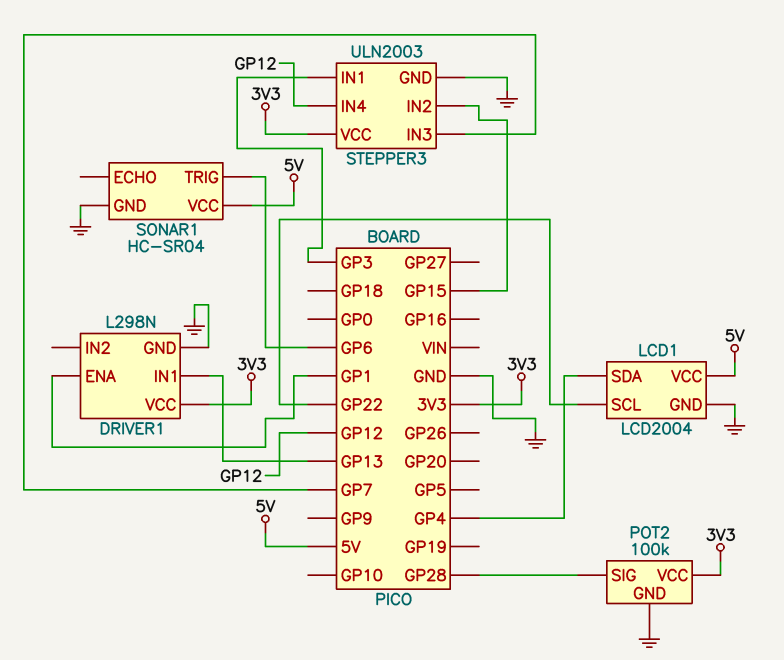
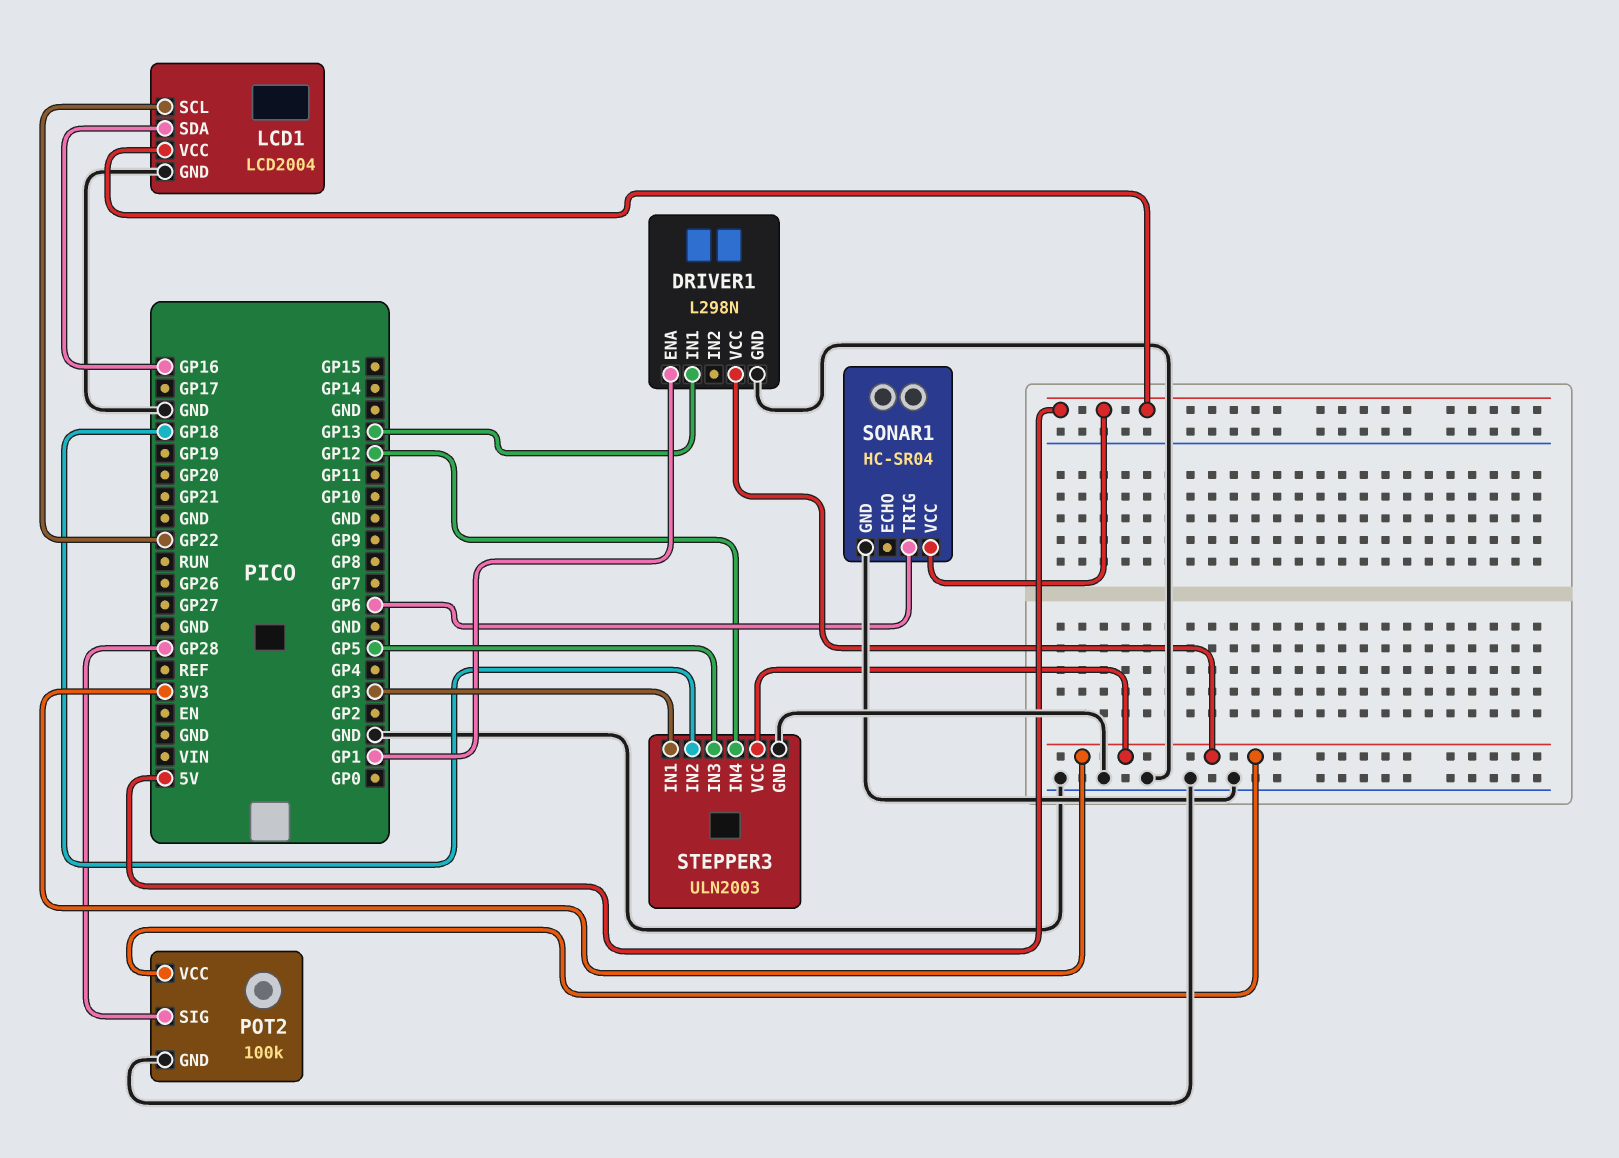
LCD1 pin SDA: GP4 -> GP16
STEPPER3 pin IN2: GP15 -> GP18
STEPPER3 pin IN3: GP7 -> GP5

